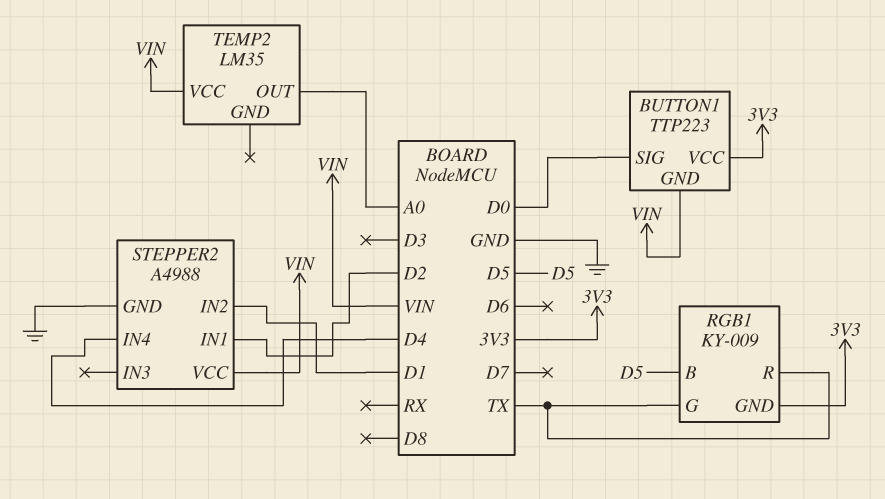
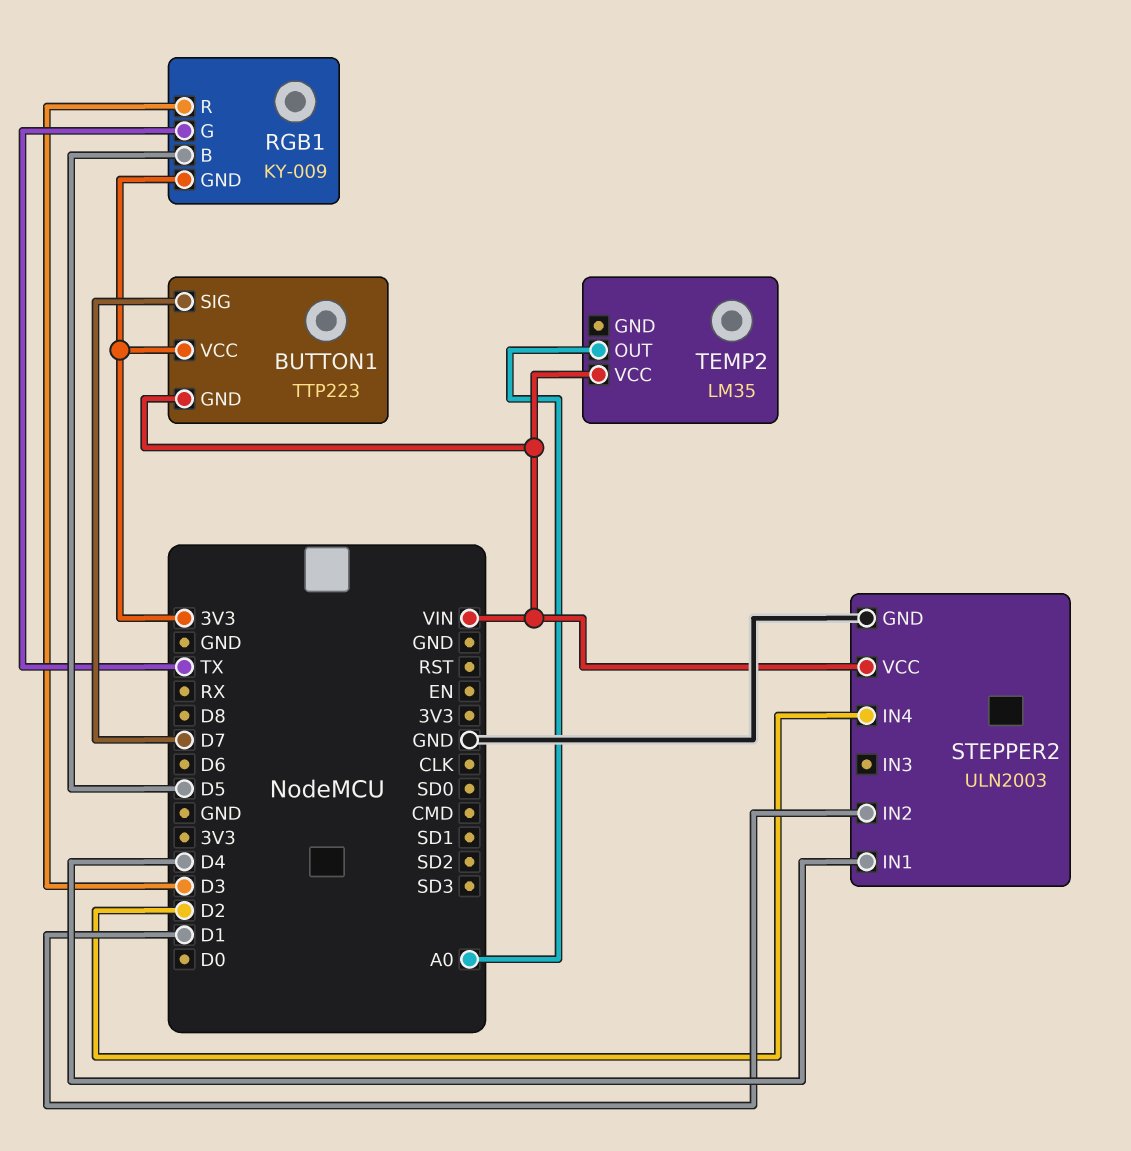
BUTTON1 pin SIG: D0 -> D7
RGB1 pin R: TX -> D3
STEPPER2: A4988 -> ULN2003
STEPPER2 pin IN1: D2 -> D4
STEPPER2 pin IN4: D4 -> D2

